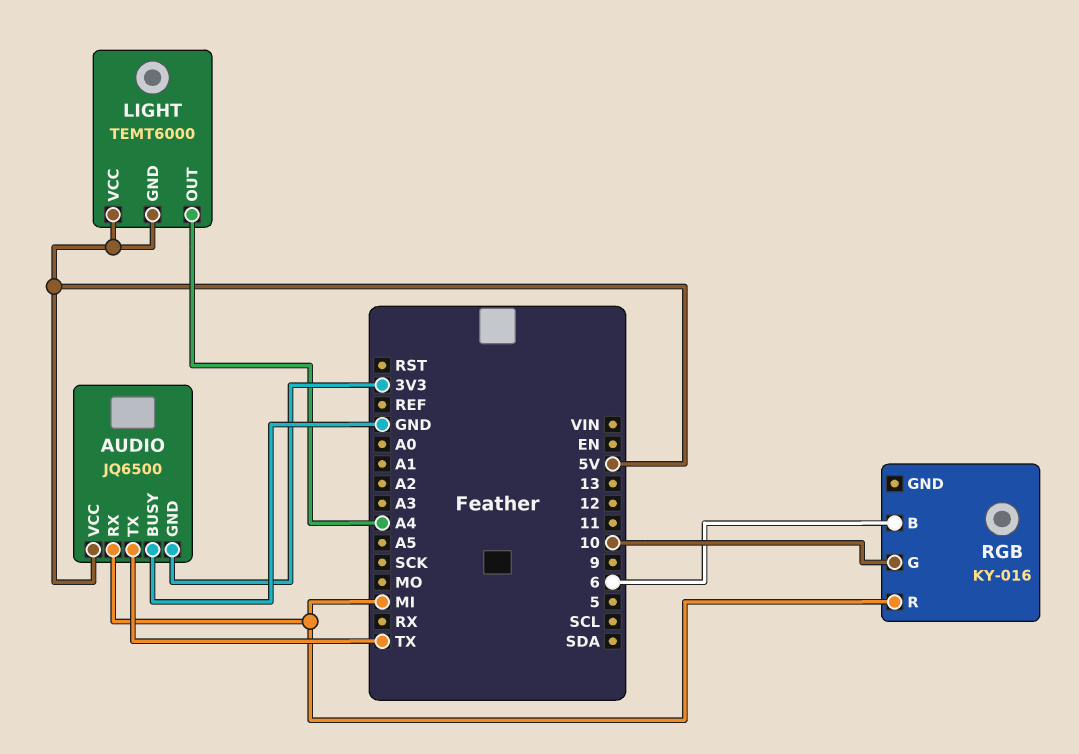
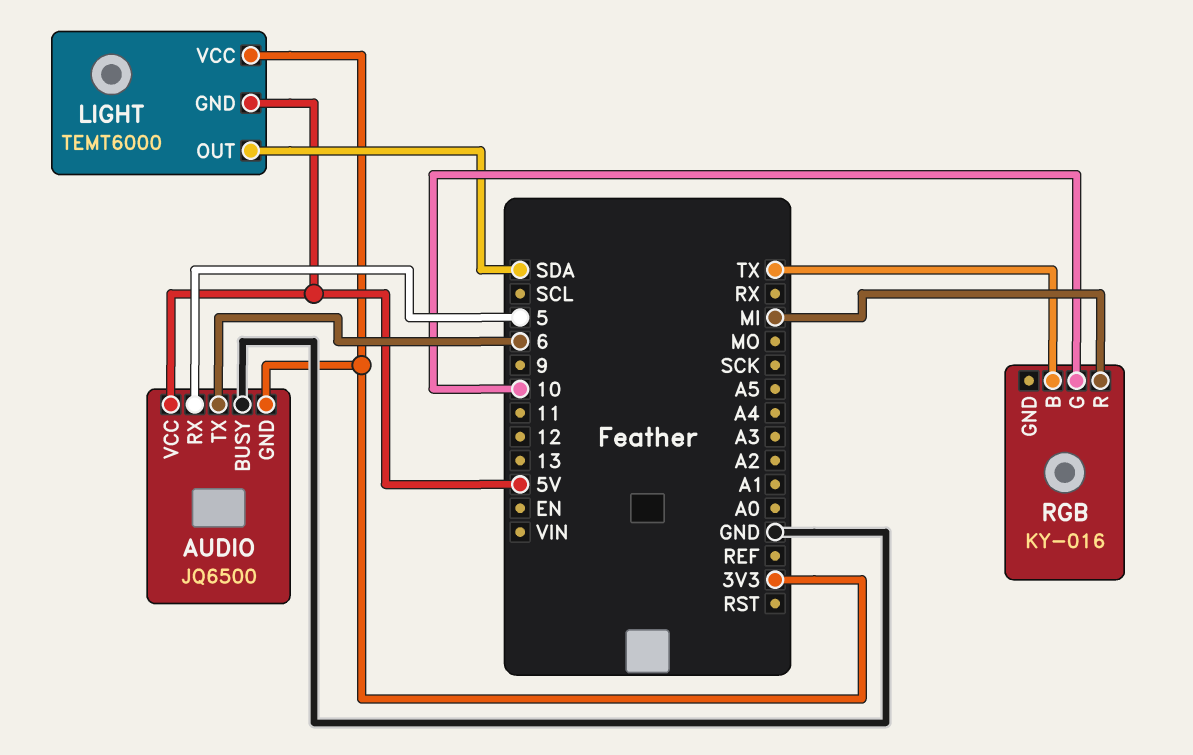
AUDIO pin RX: MI -> 5
AUDIO pin TX: TX -> 6
LIGHT pin OUT: A4 -> SDA
LIGHT pin VCC: 5V -> 3V3
RGB pin B: 6 -> TX

